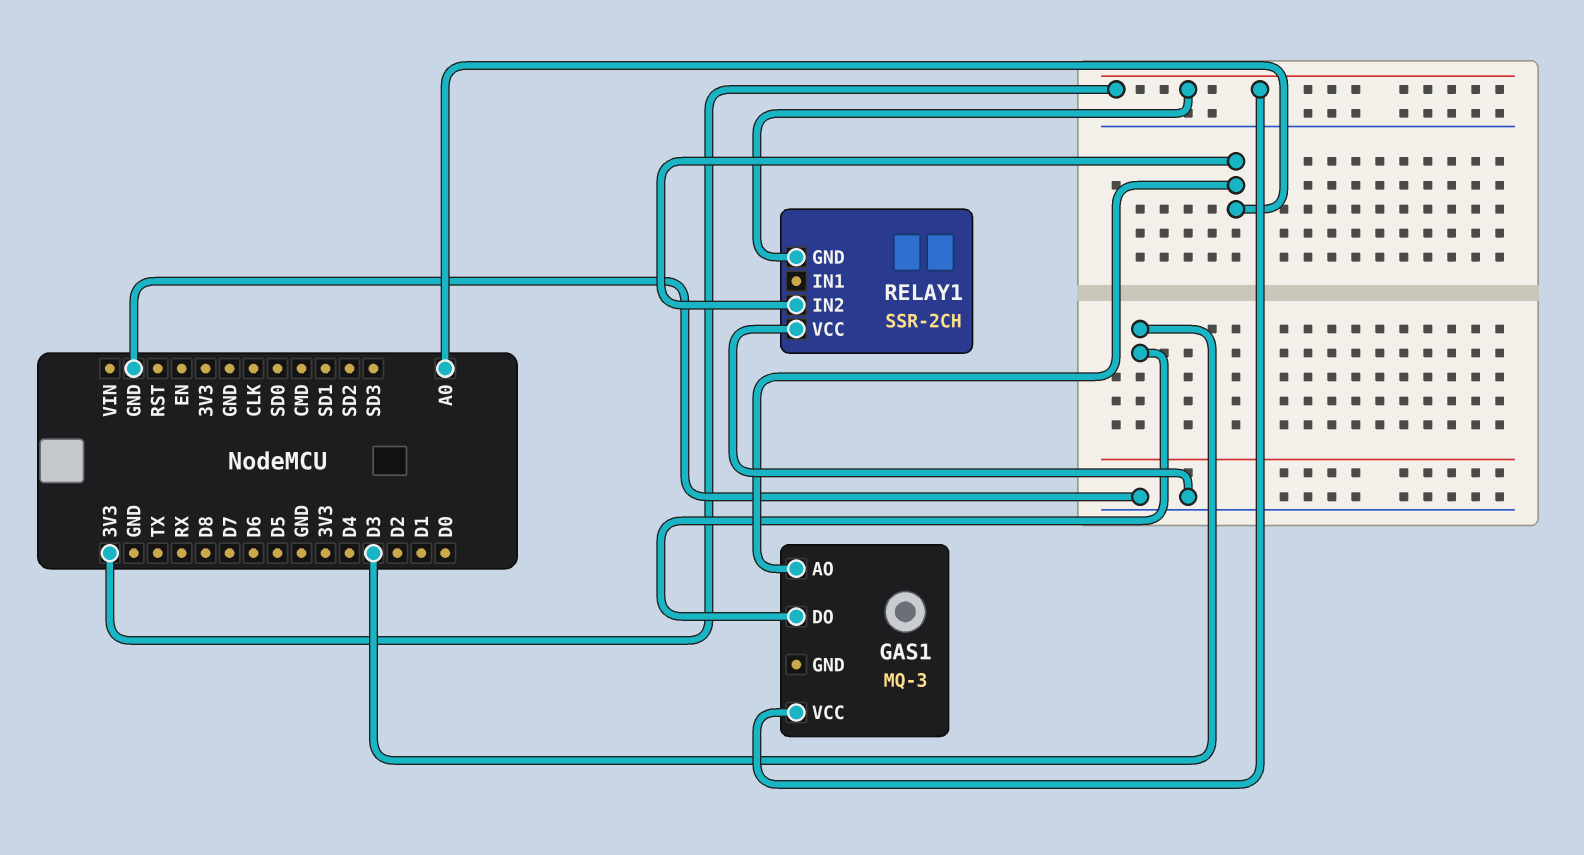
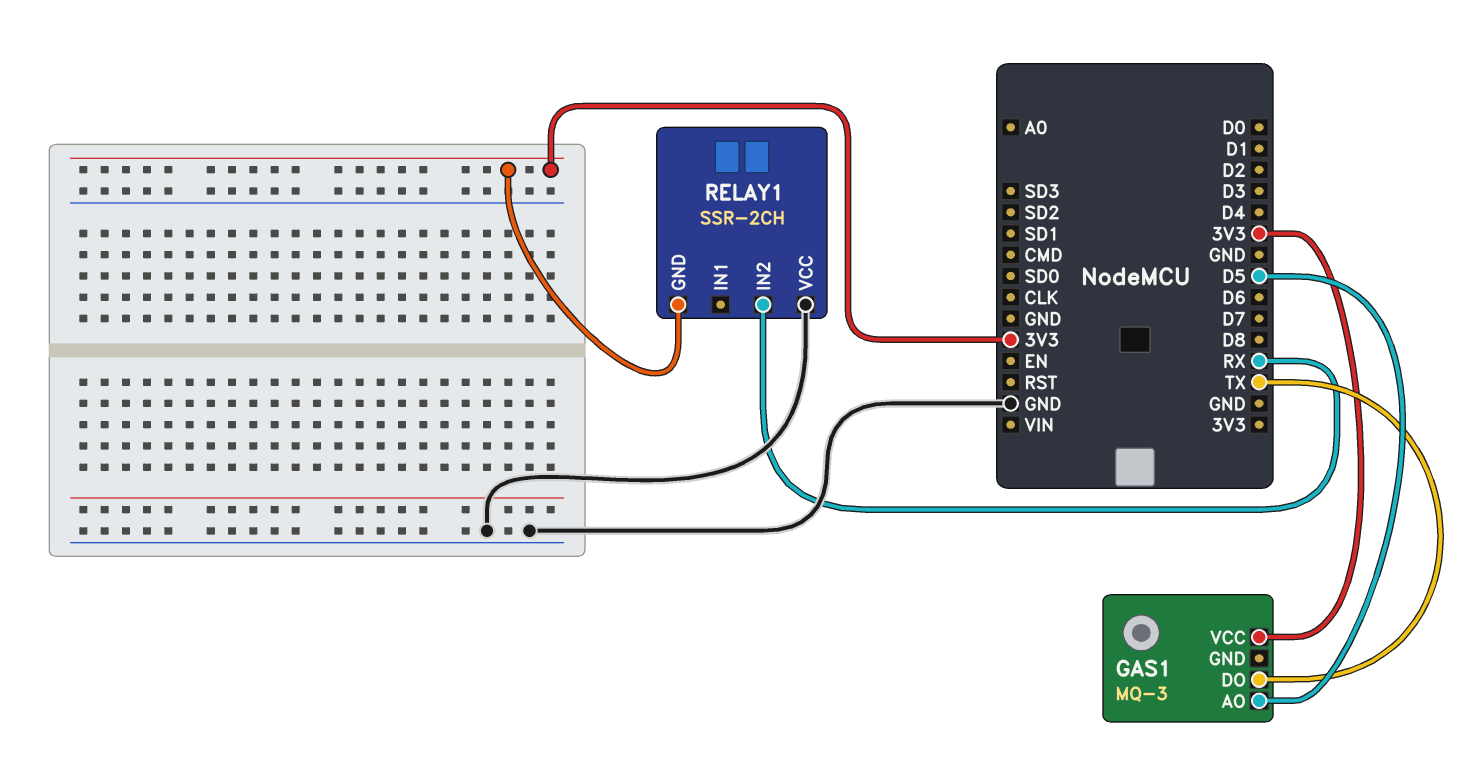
GAS1 pin AO: A0 -> D5
GAS1 pin DO: D3 -> TX
RELAY1 pin IN2: A0 -> RX

